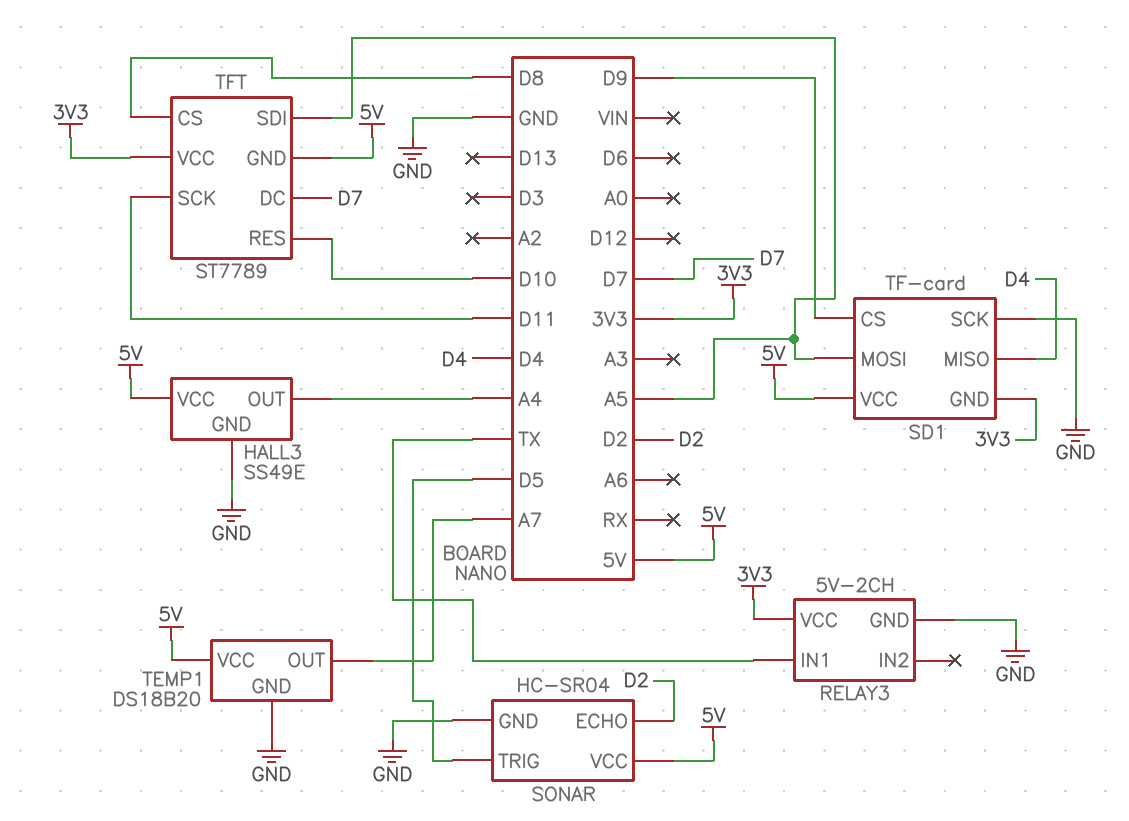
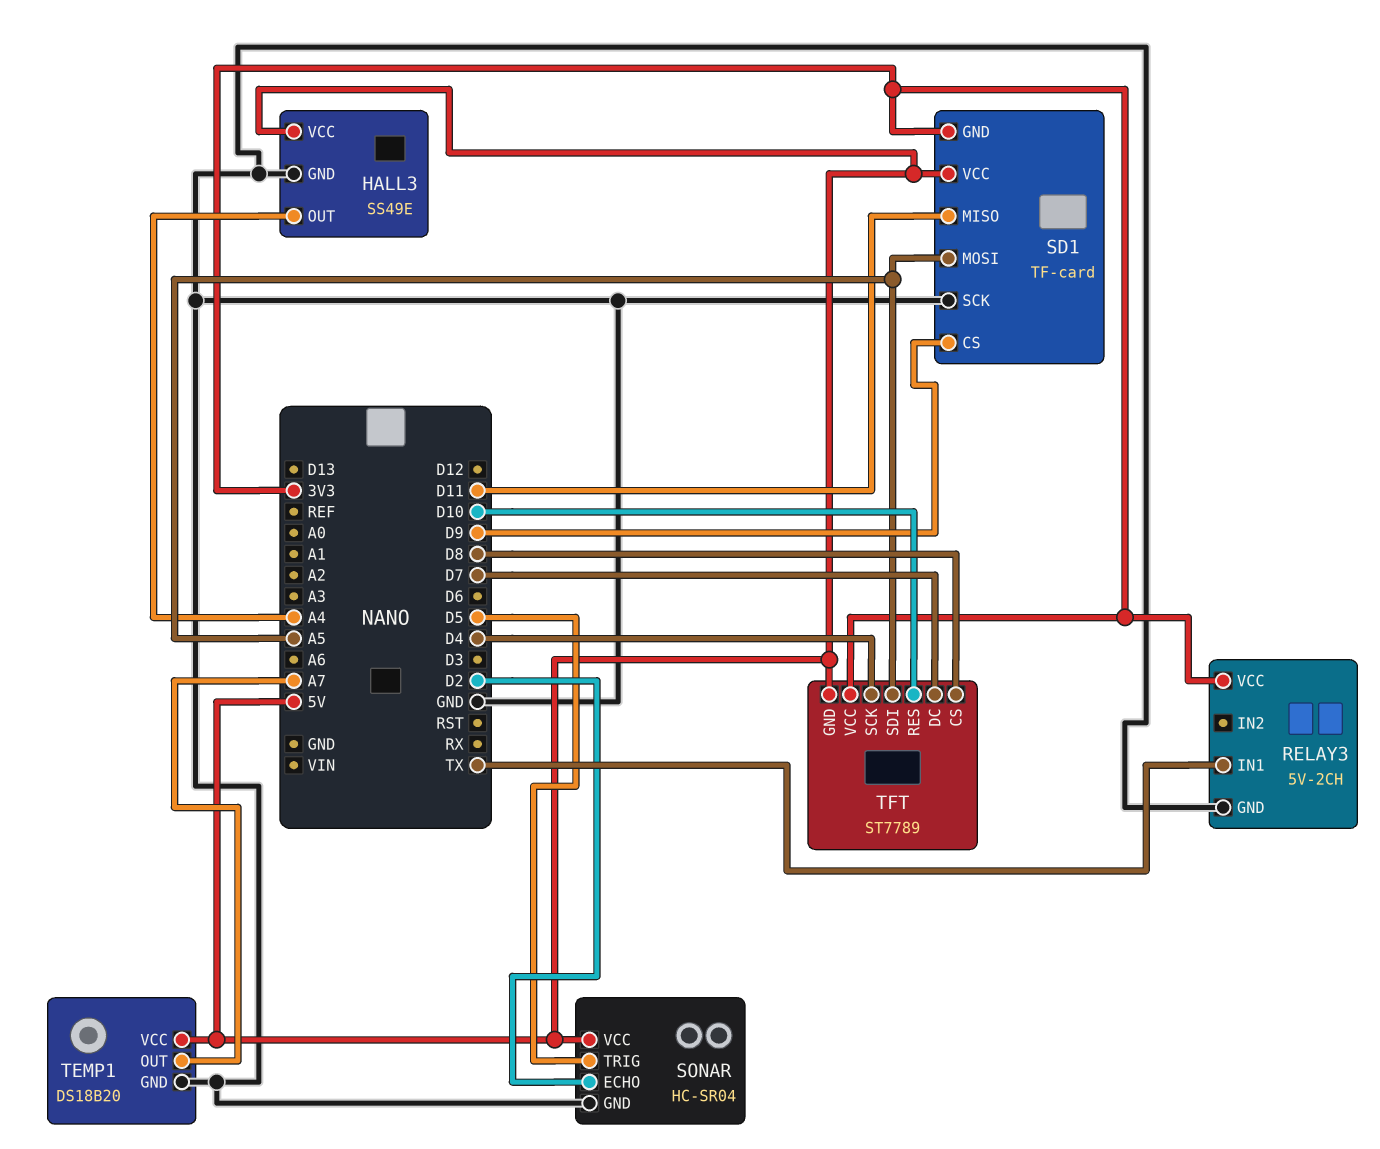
SD1 pin MISO: D4 -> D11
TFT pin SCK: D11 -> D4

